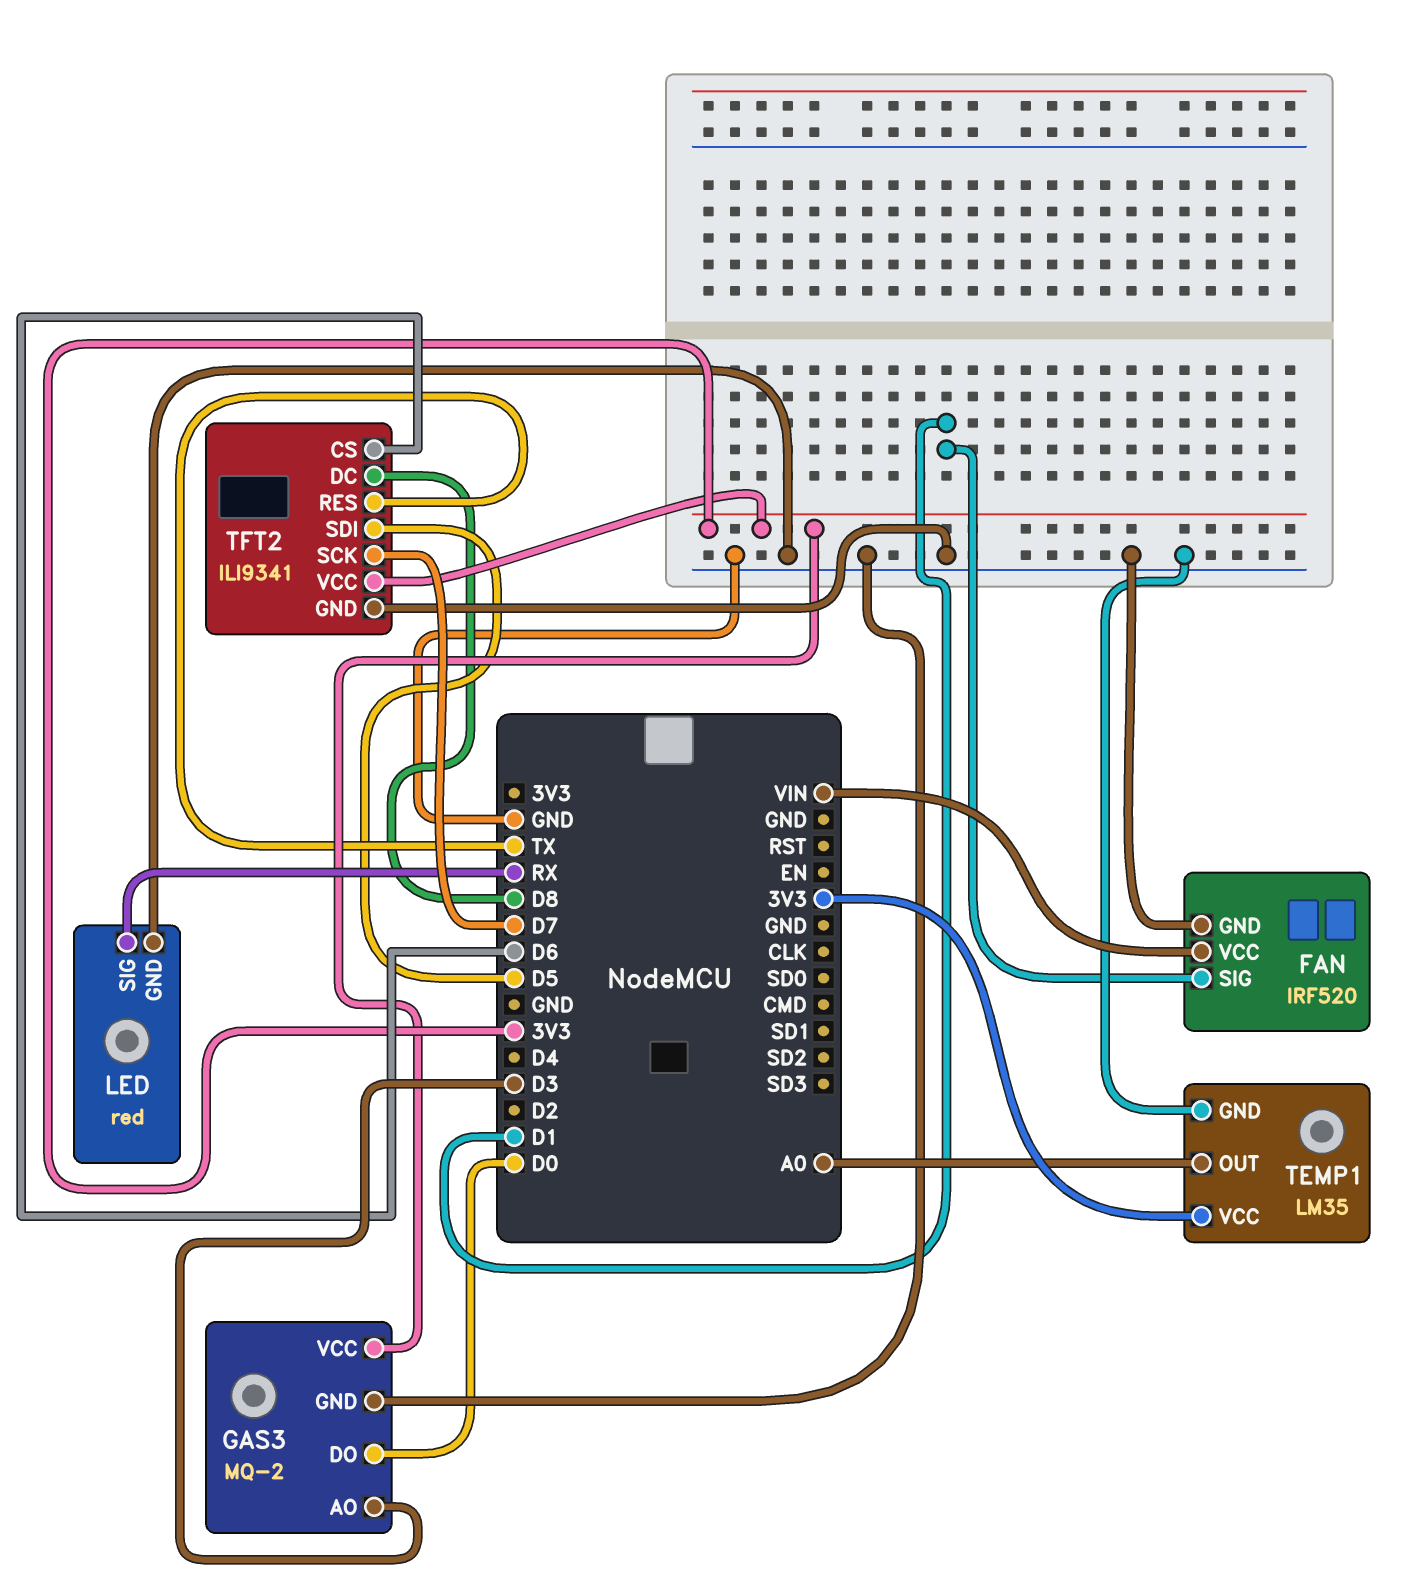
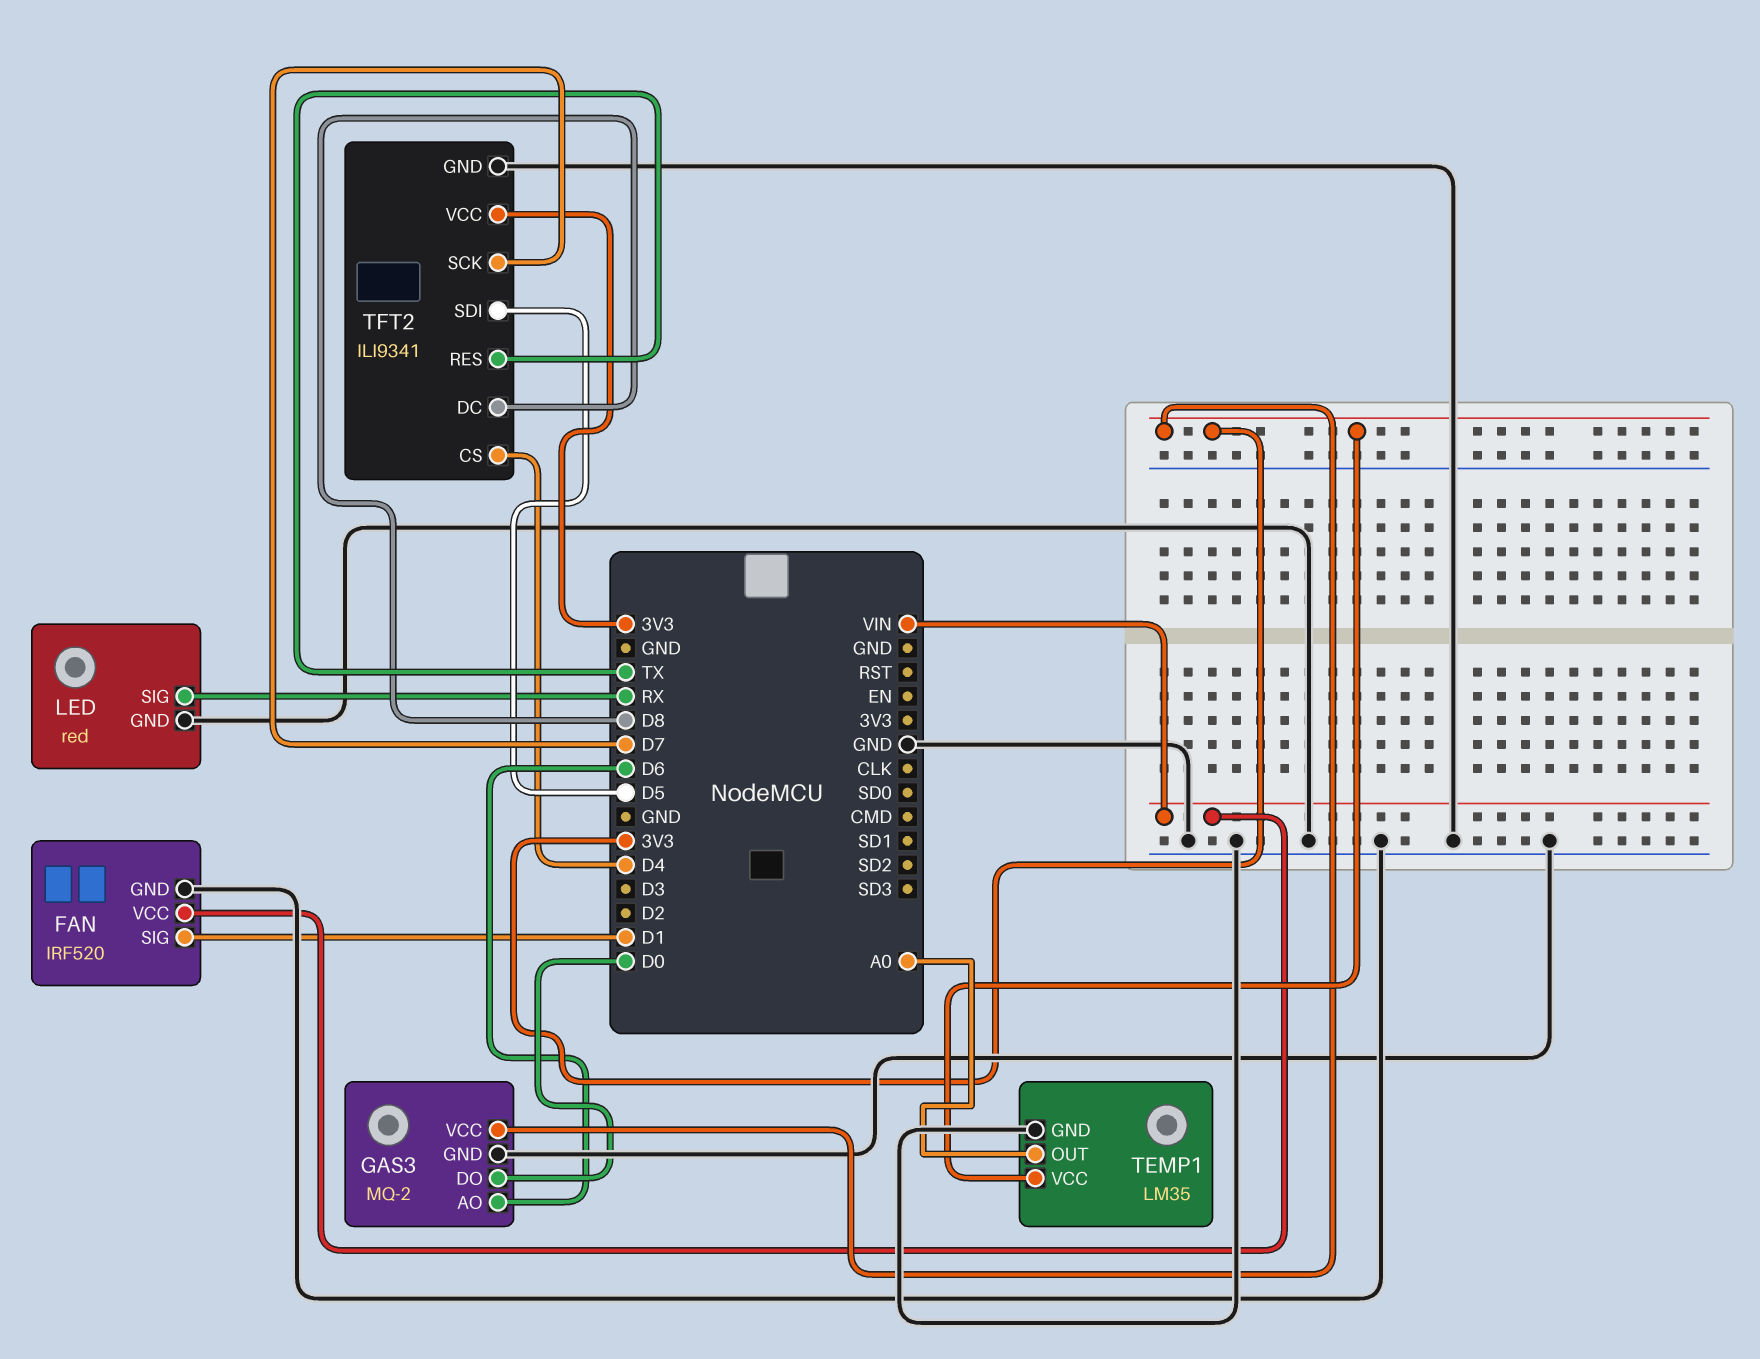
GAS3 pin AO: D3 -> D6
TFT2 pin CS: D6 -> D4

